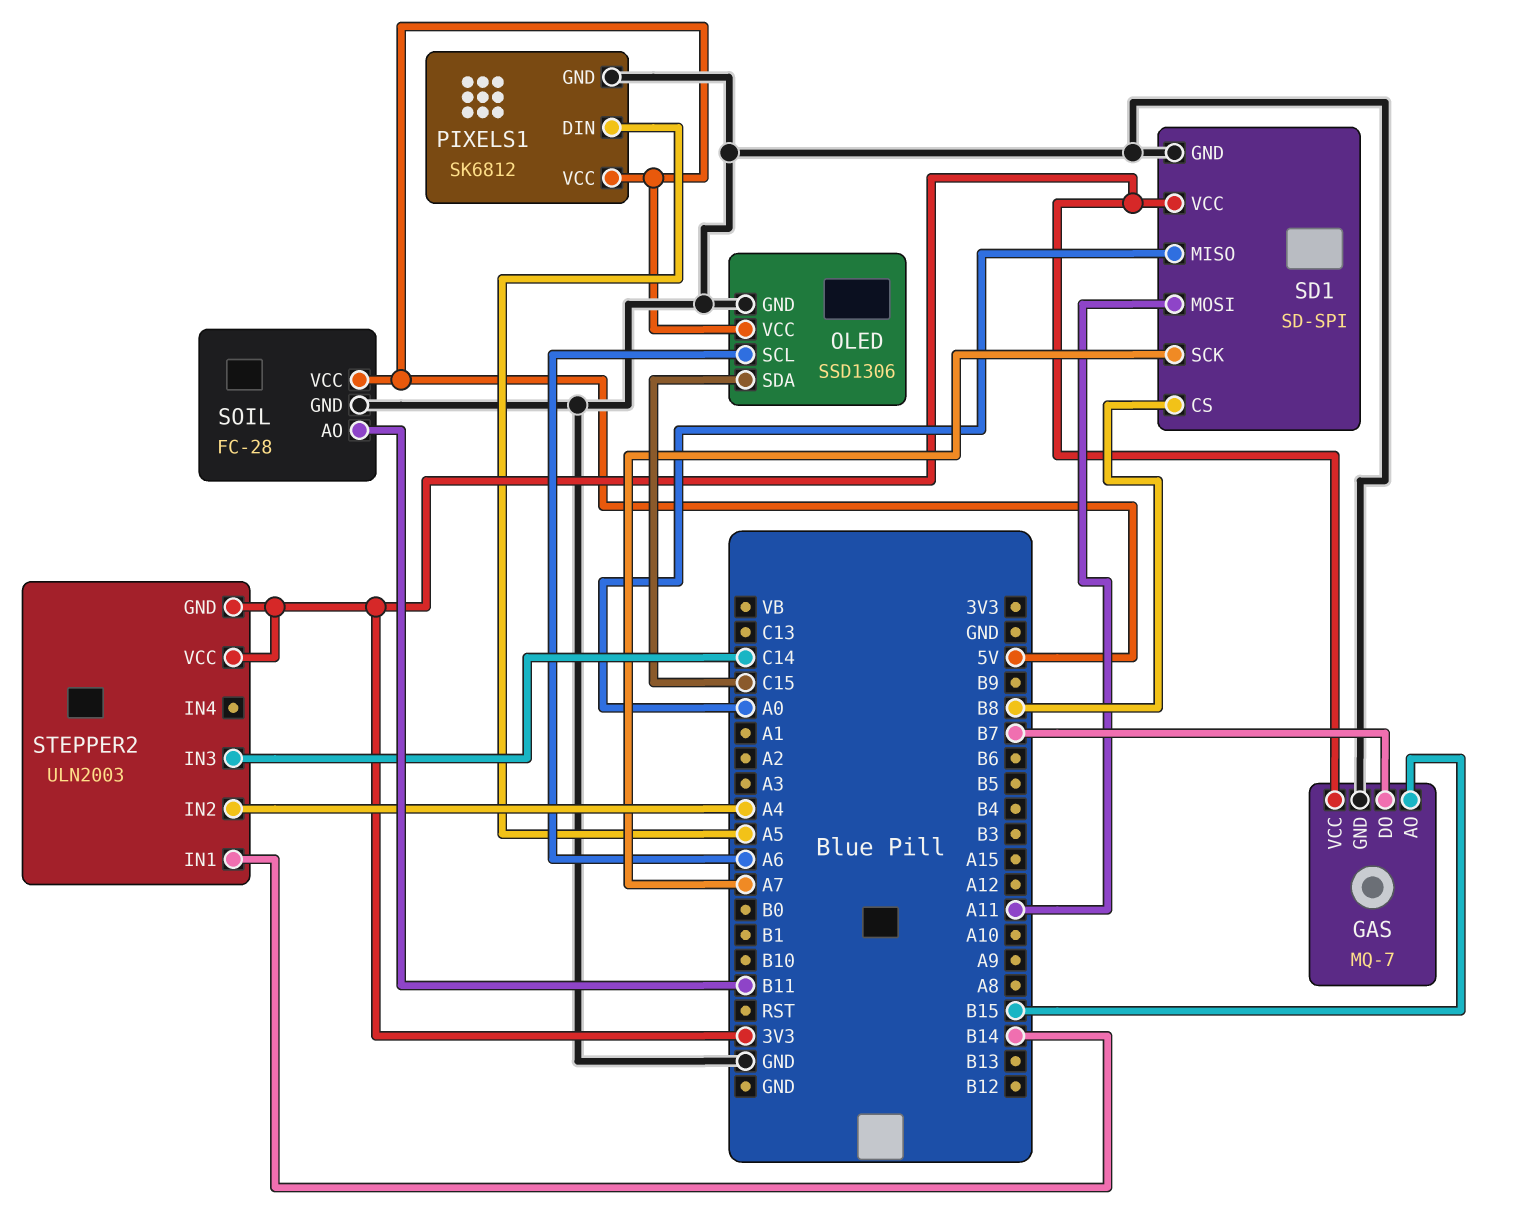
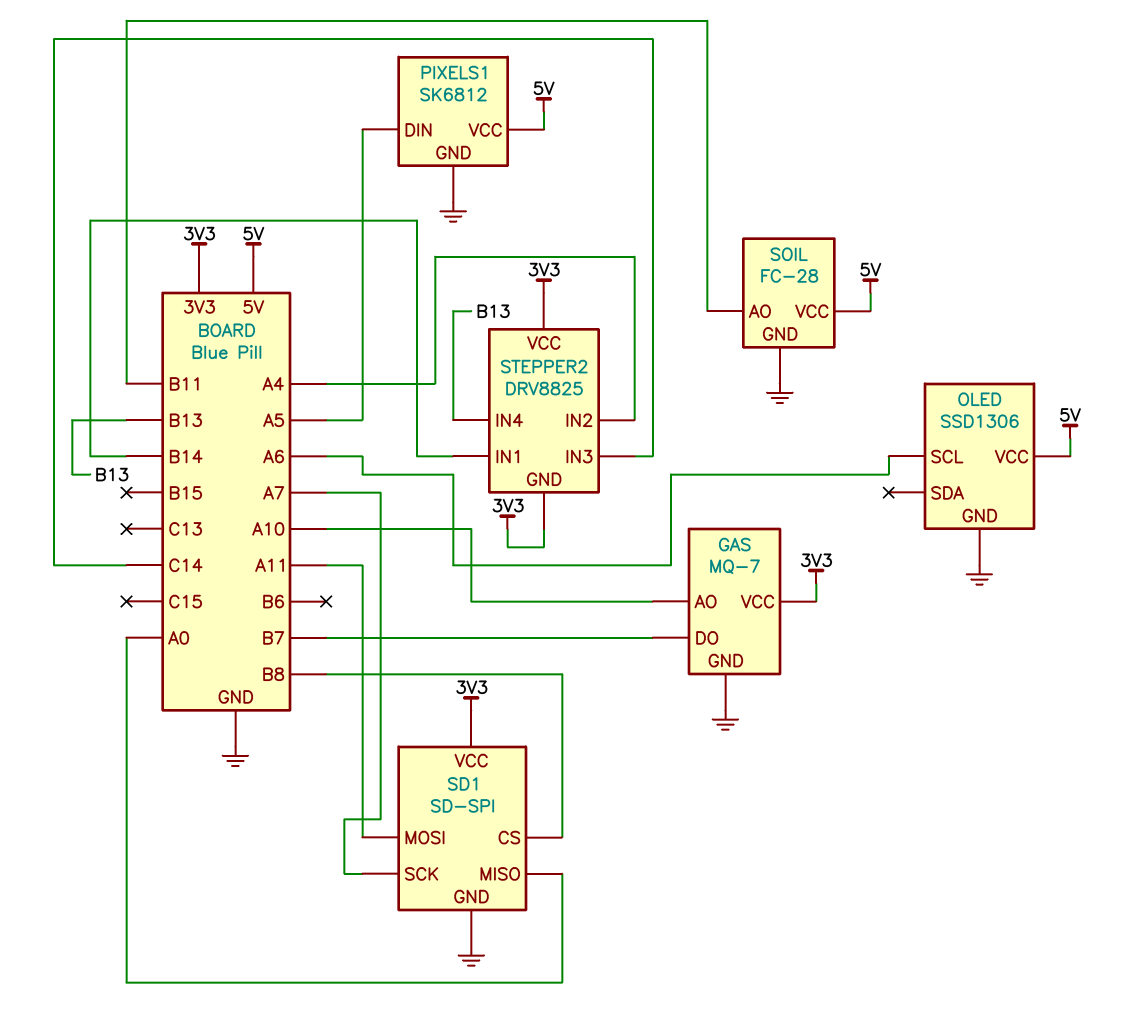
GAS pin AO: B15 -> A10
OLED pin SDA: C15 -> none
STEPPER2: ULN2003 -> DRV8825
STEPPER2 pin IN4: none -> B13

